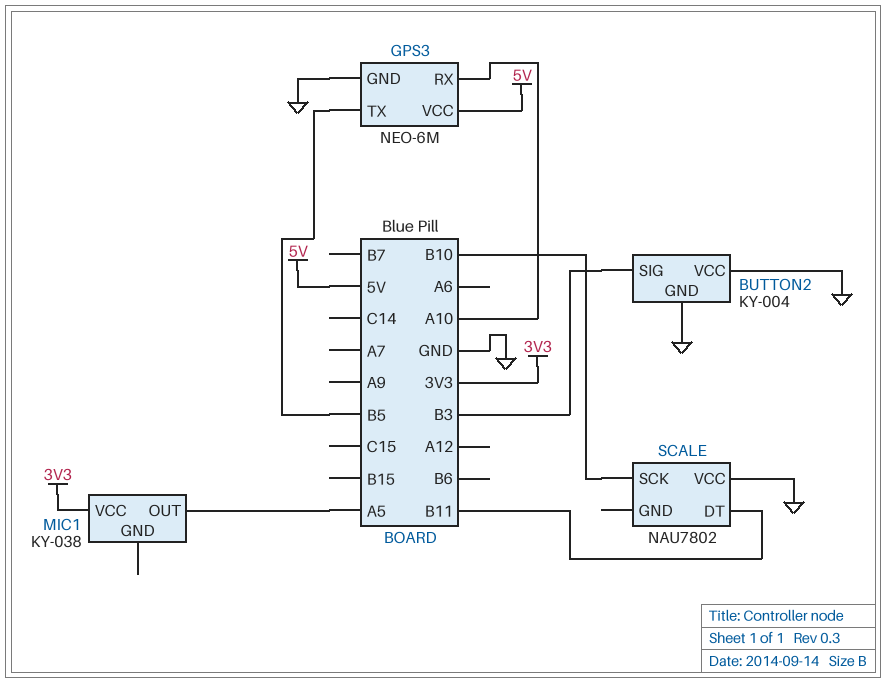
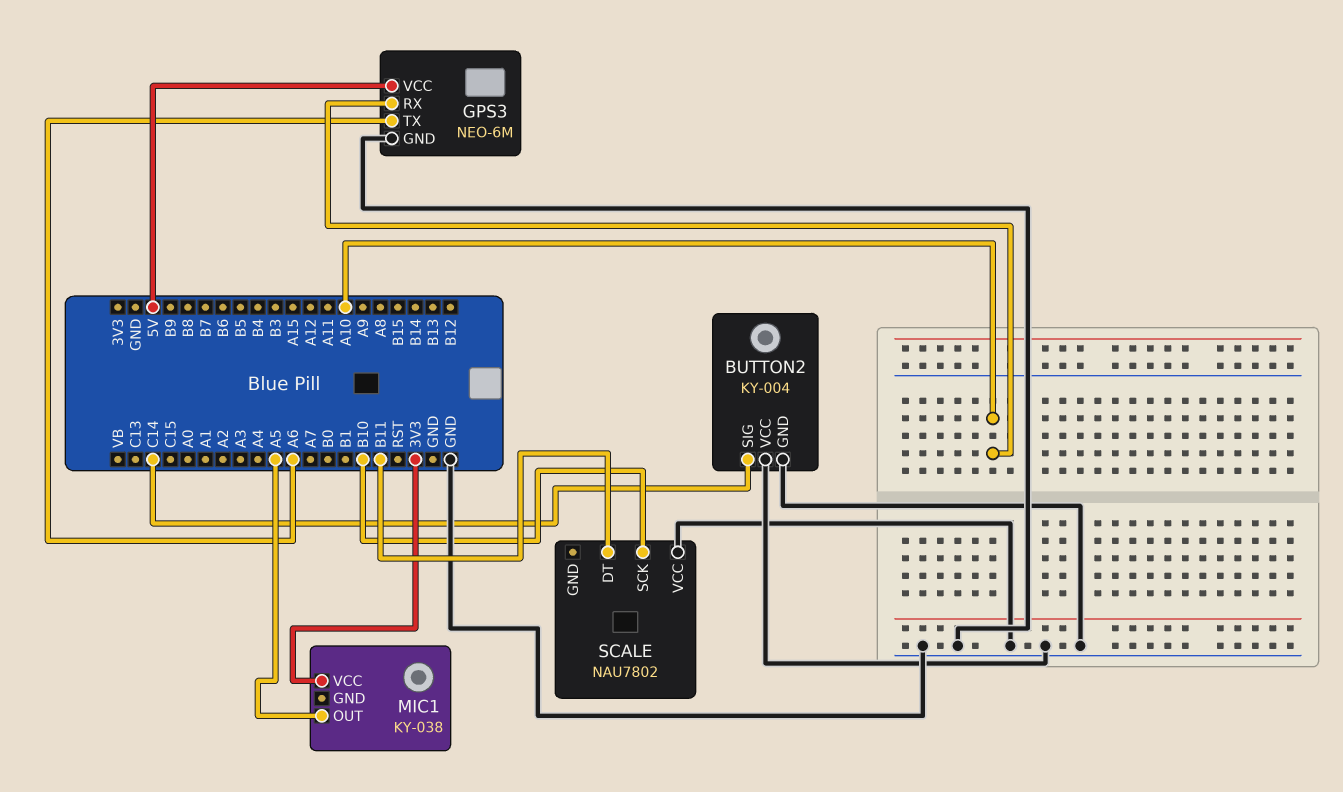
BUTTON2 pin SIG: B3 -> C14
GPS3 pin TX: B5 -> A6

